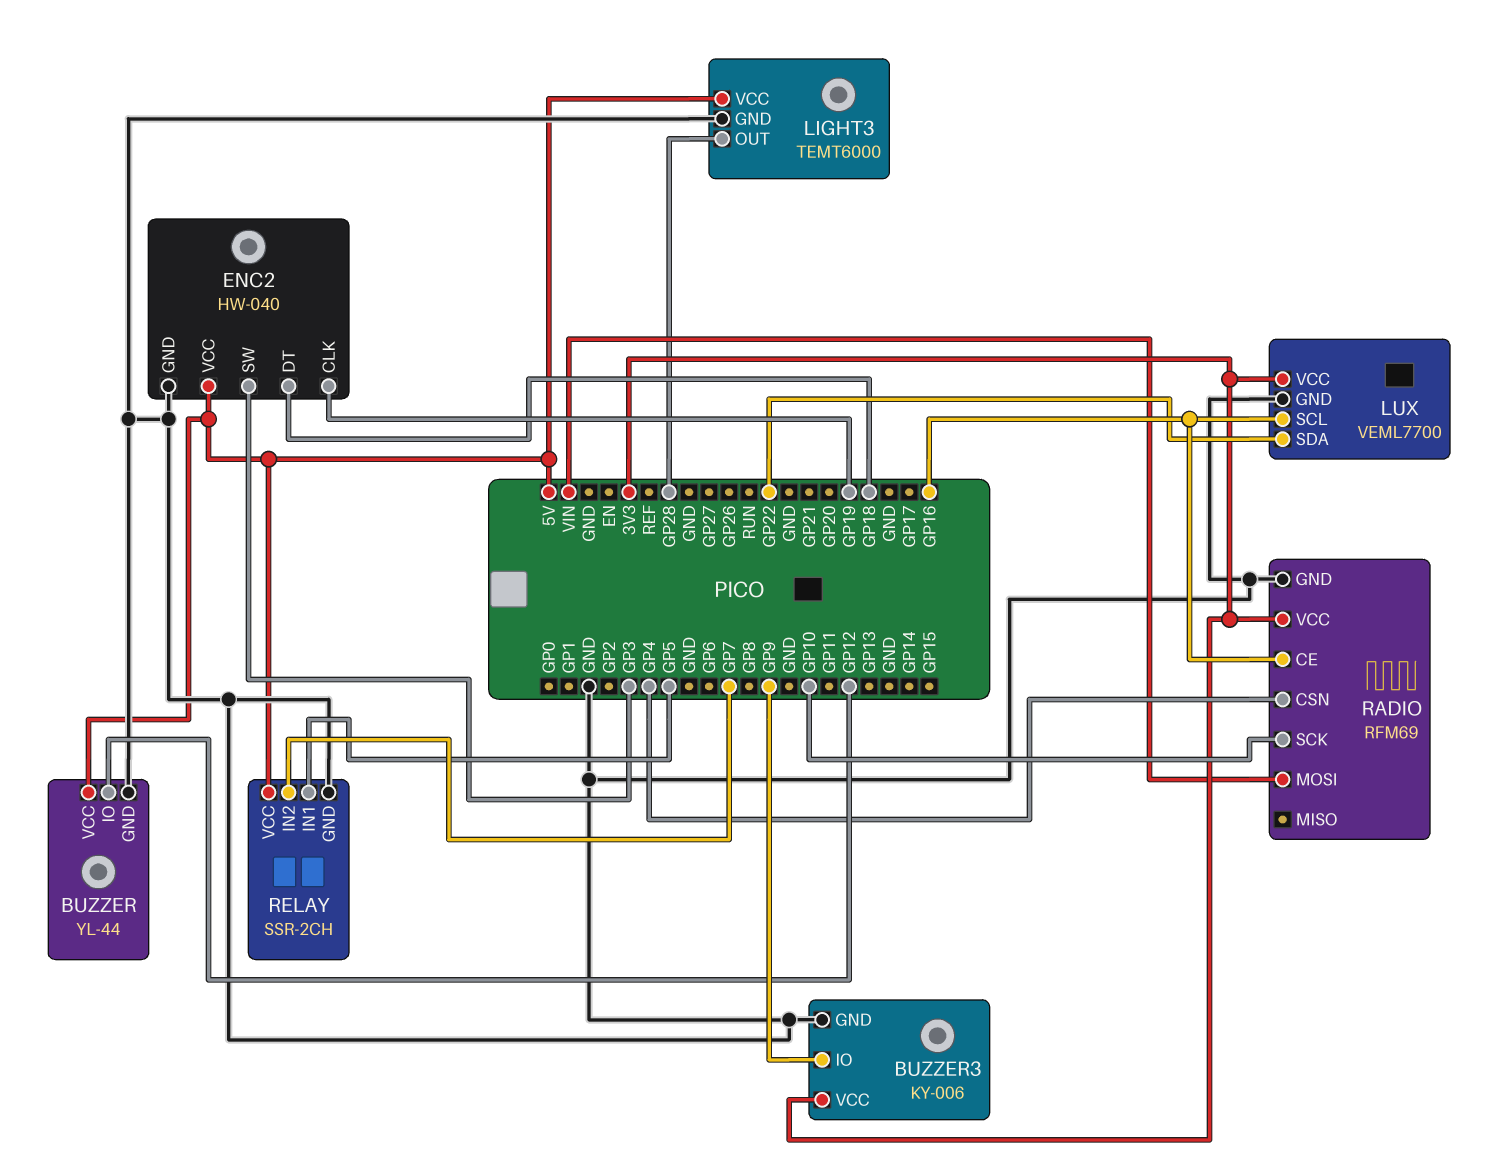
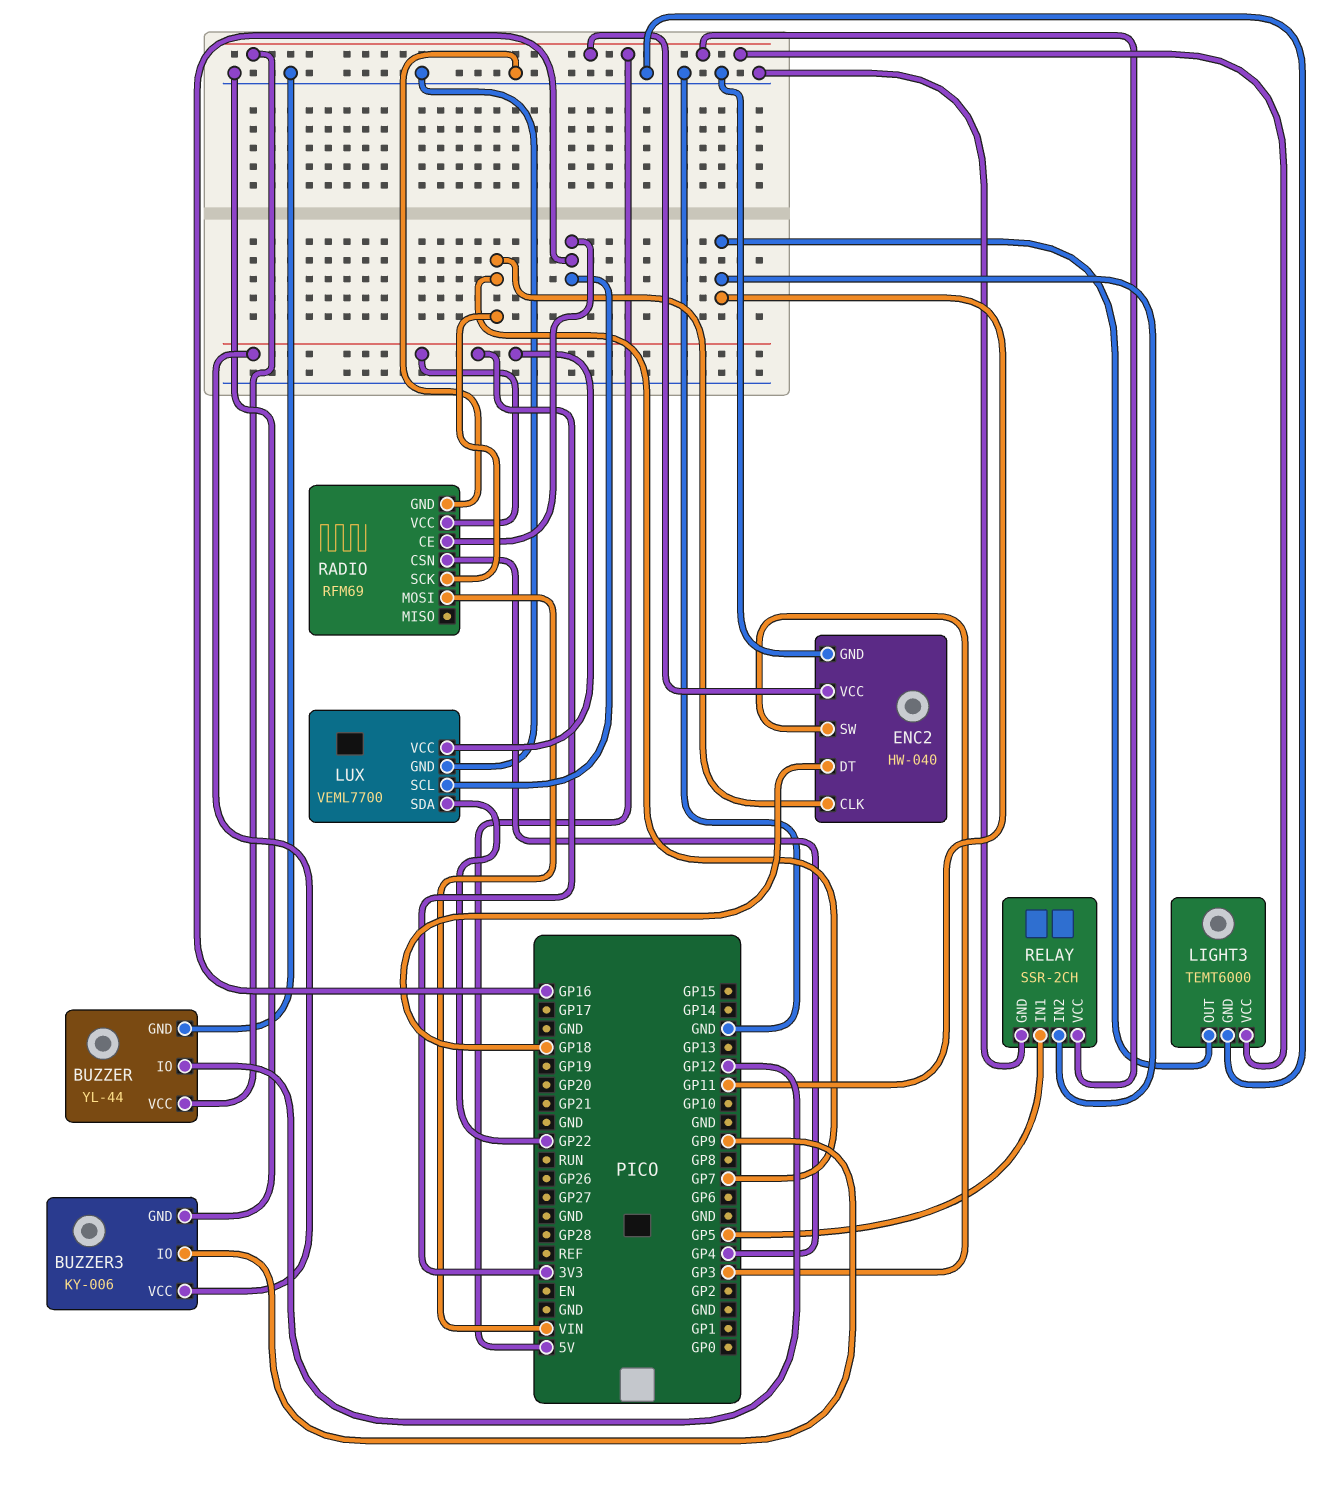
ENC2 pin CLK: GP19 -> GP7
LIGHT3 pin OUT: GP28 -> GP11
RADIO pin SCK: GP10 -> GP7
RELAY pin IN2: GP7 -> GP11

